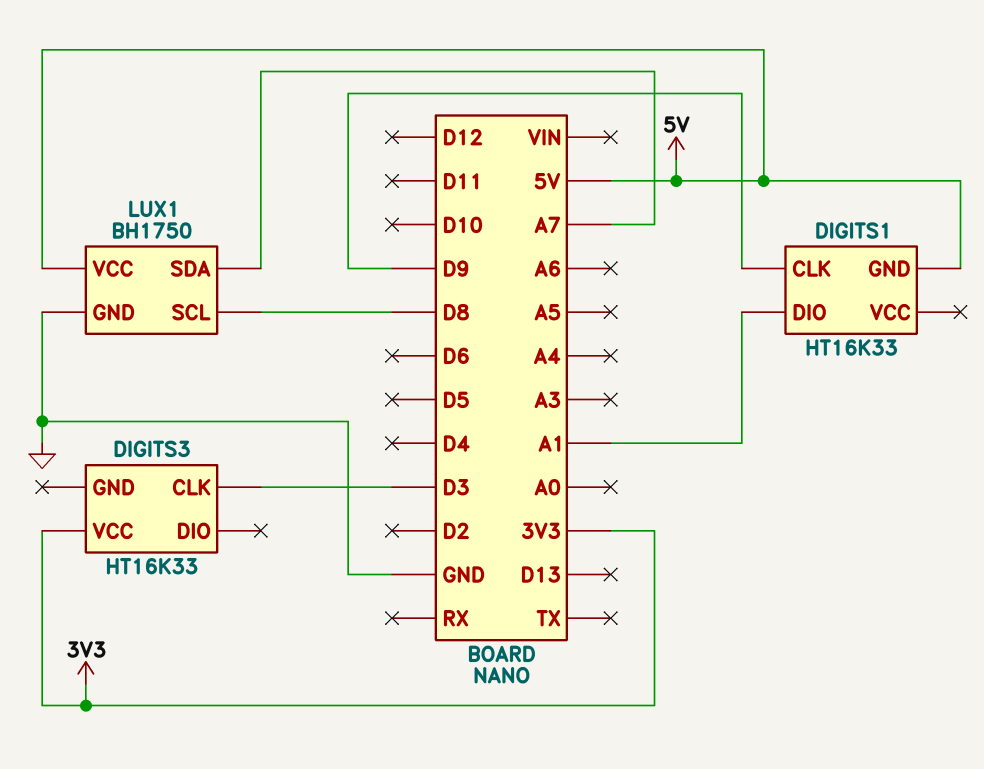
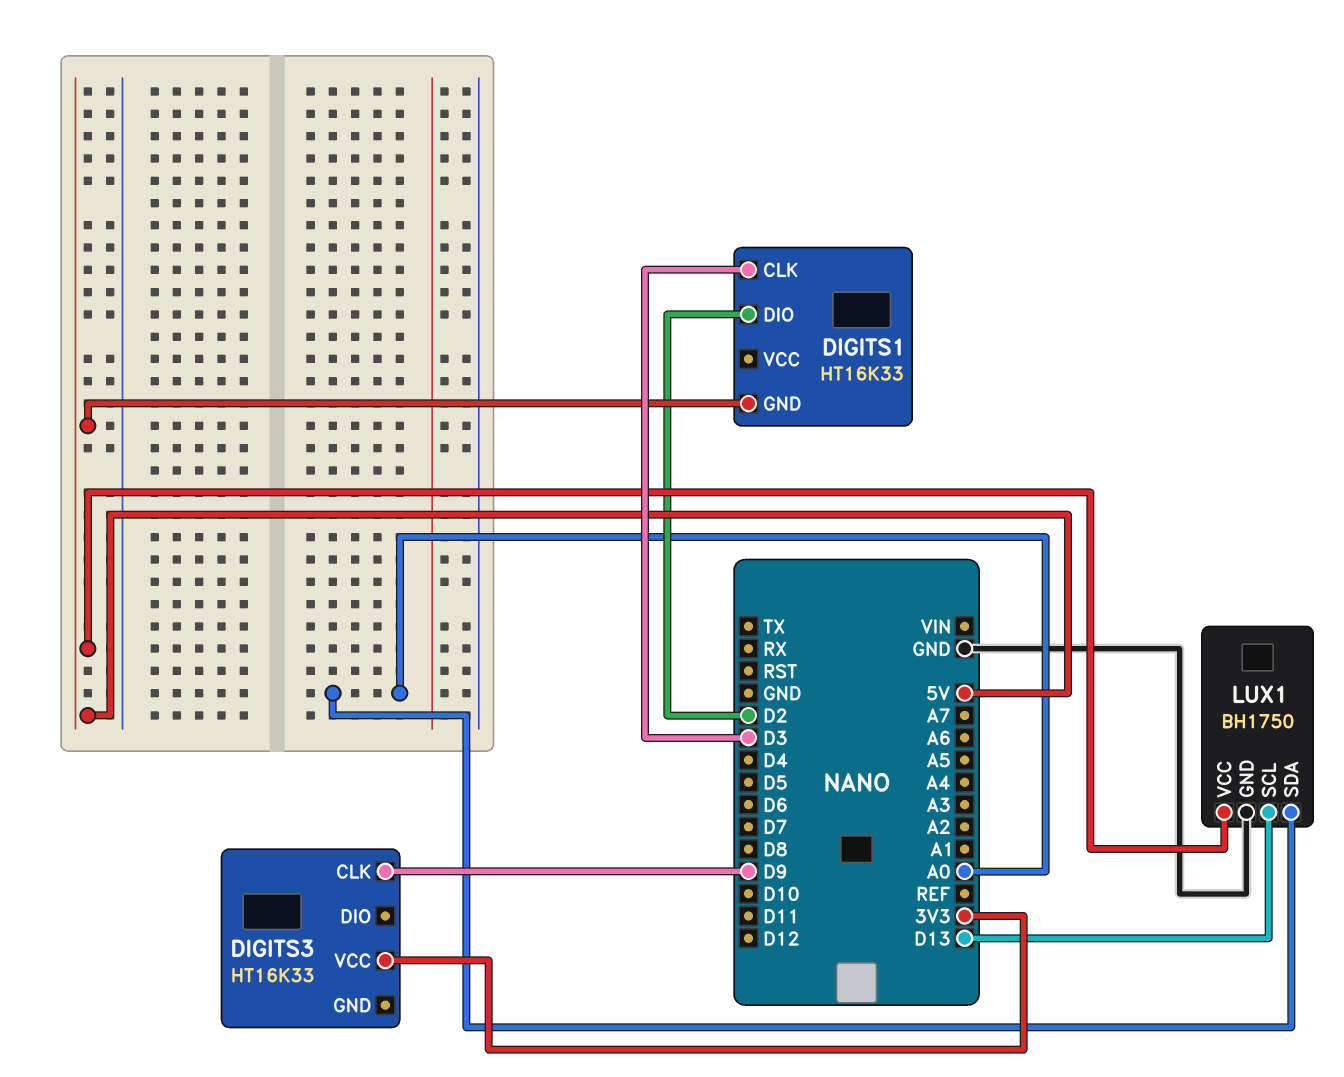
DIGITS1 pin CLK: D9 -> D3
DIGITS1 pin DIO: A1 -> D2
DIGITS3 pin CLK: D3 -> D9
LUX1 pin SCL: D8 -> D13
LUX1 pin SDA: A7 -> A0

